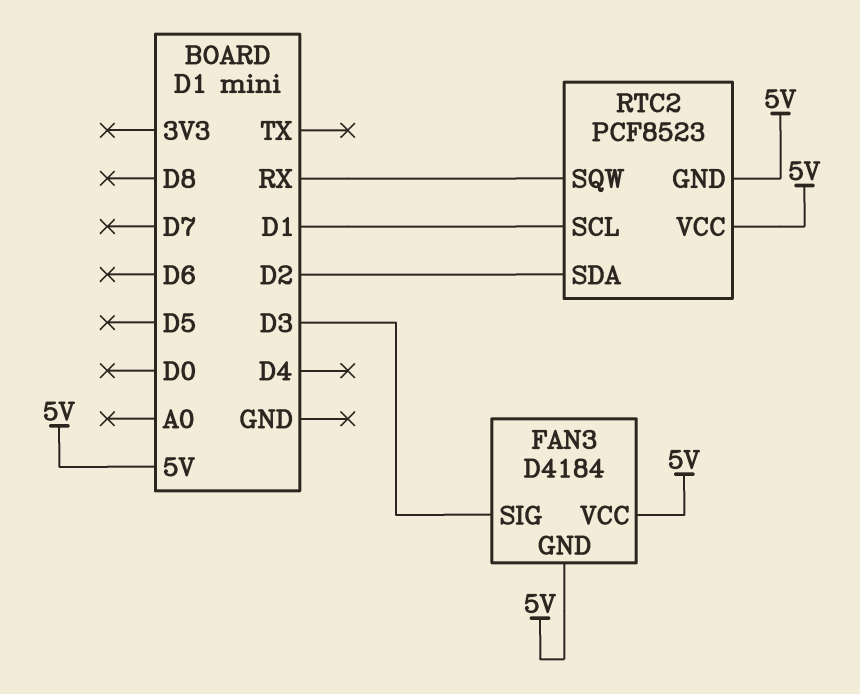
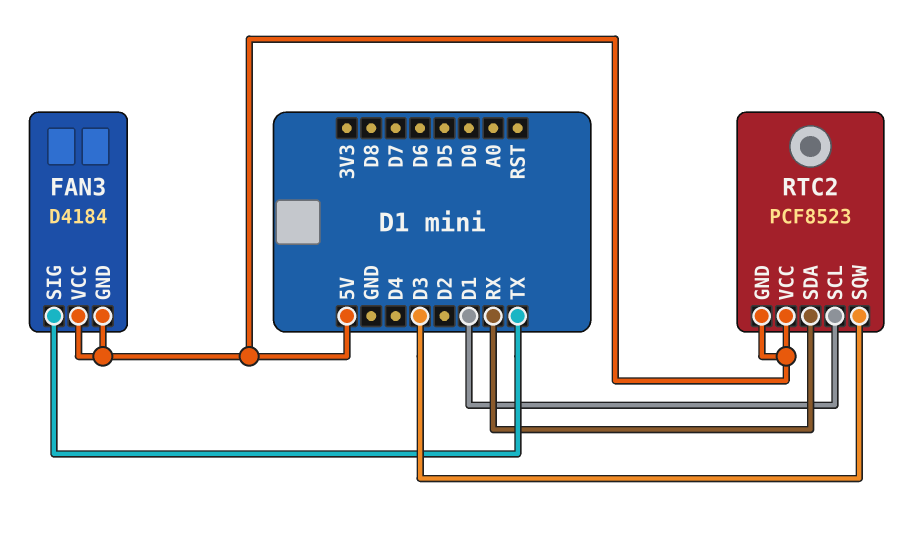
FAN3 pin SIG: D3 -> TX
RTC2 pin SDA: D2 -> RX
RTC2 pin SQW: RX -> D3

